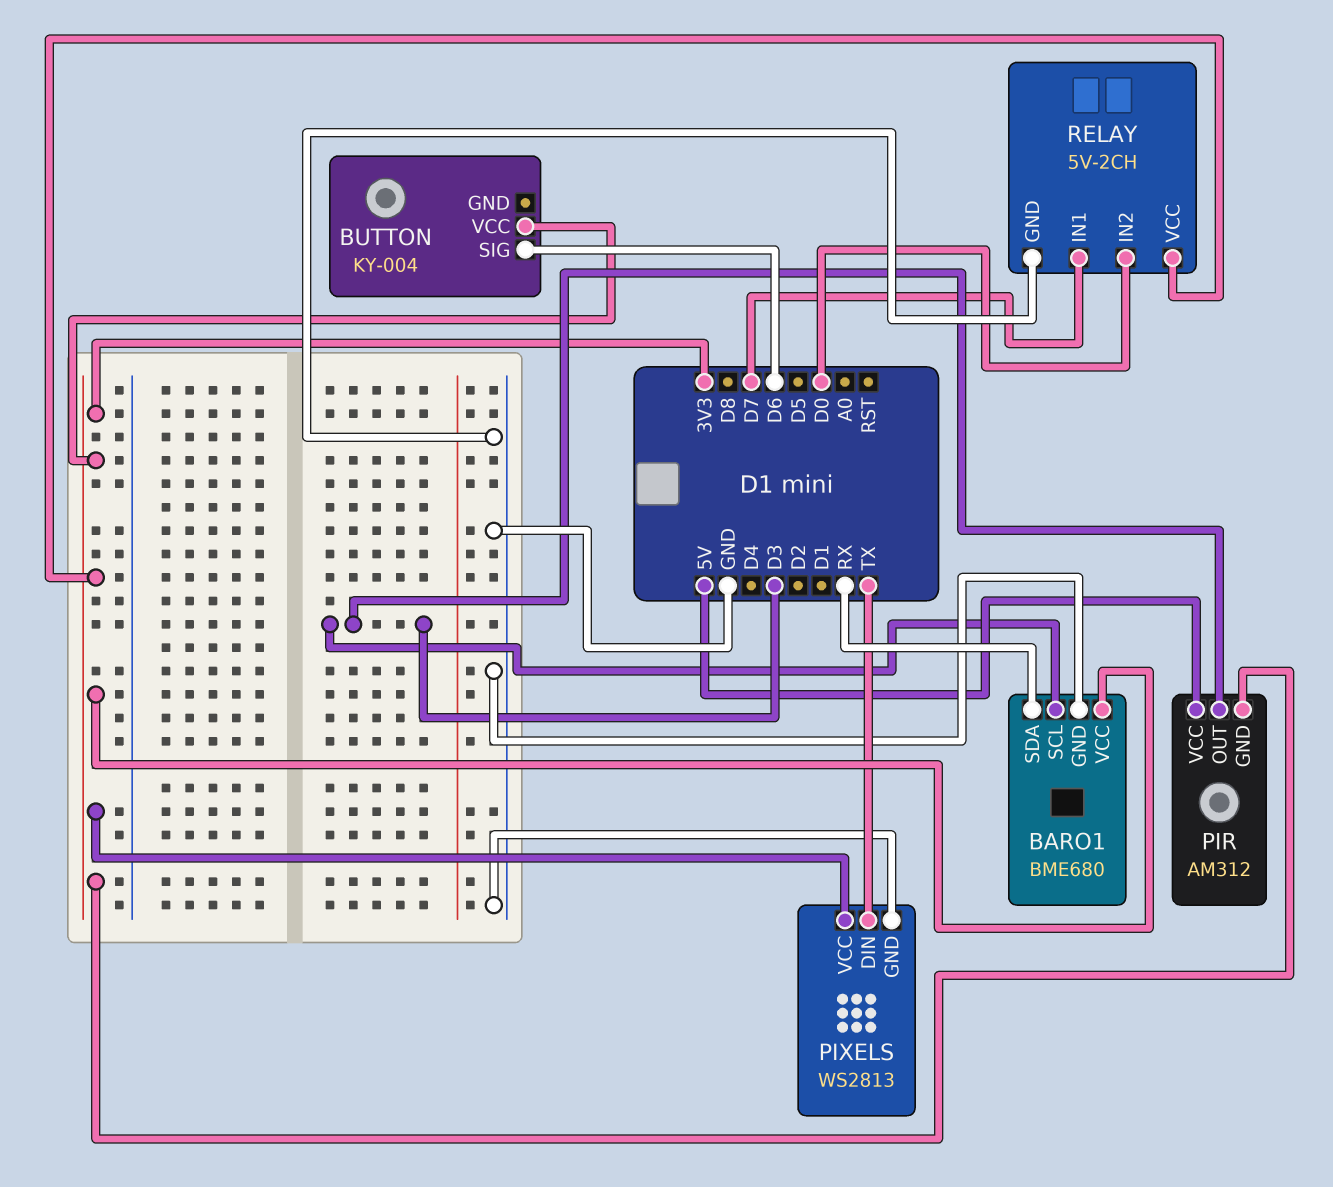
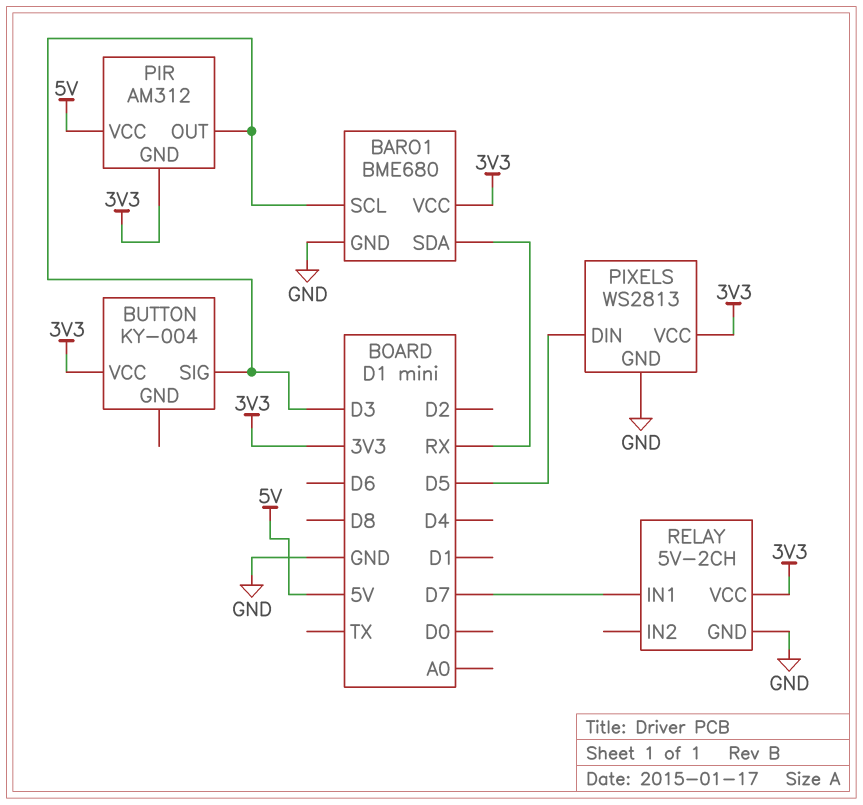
BUTTON pin SIG: D6 -> D3
PIXELS pin DIN: TX -> D5
RELAY pin IN2: D0 -> none

